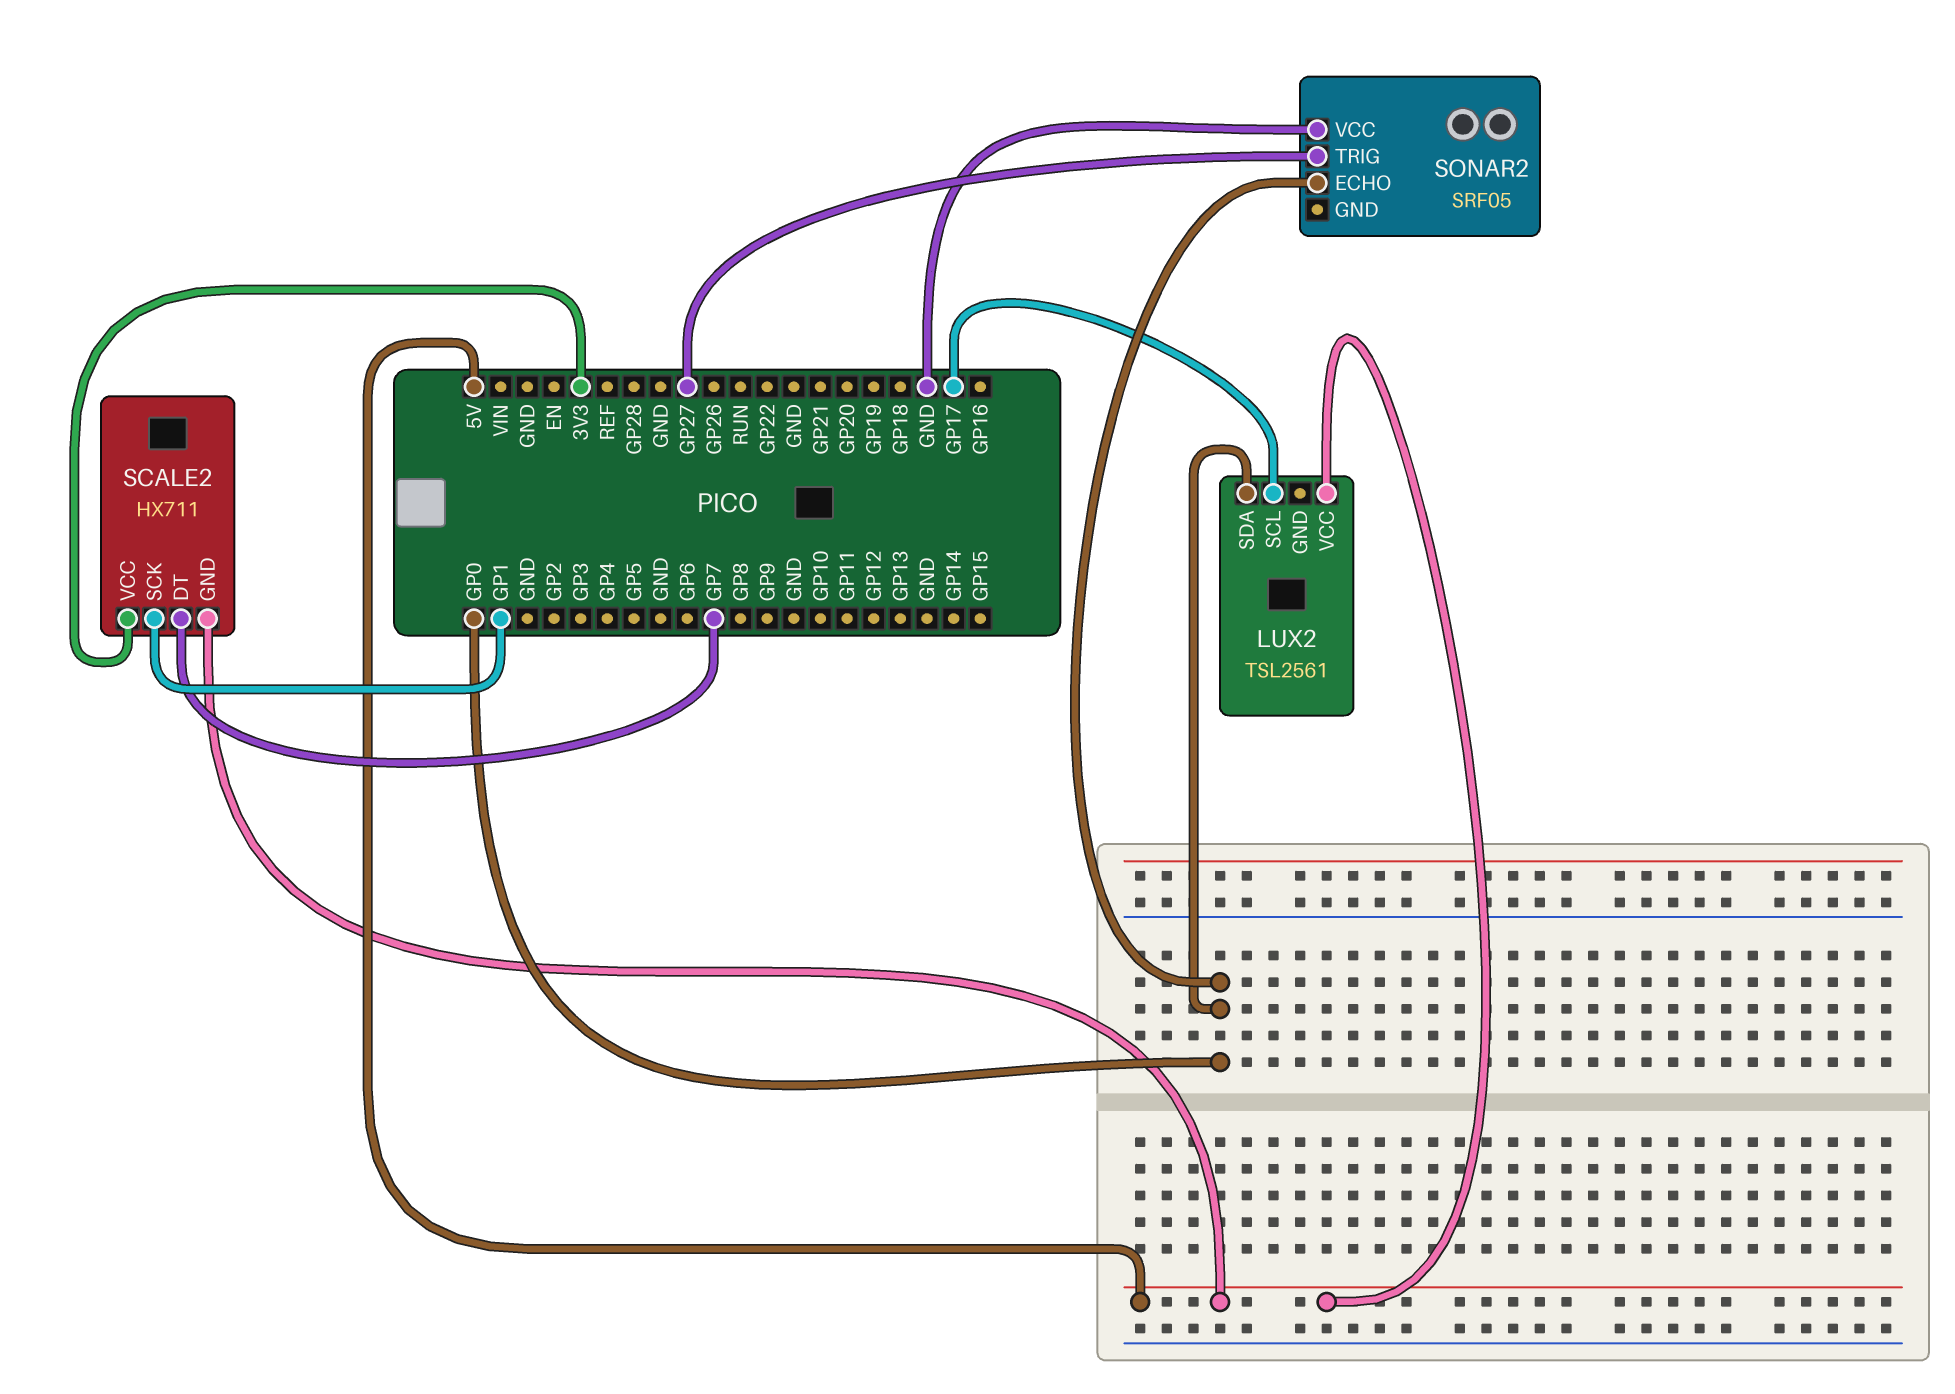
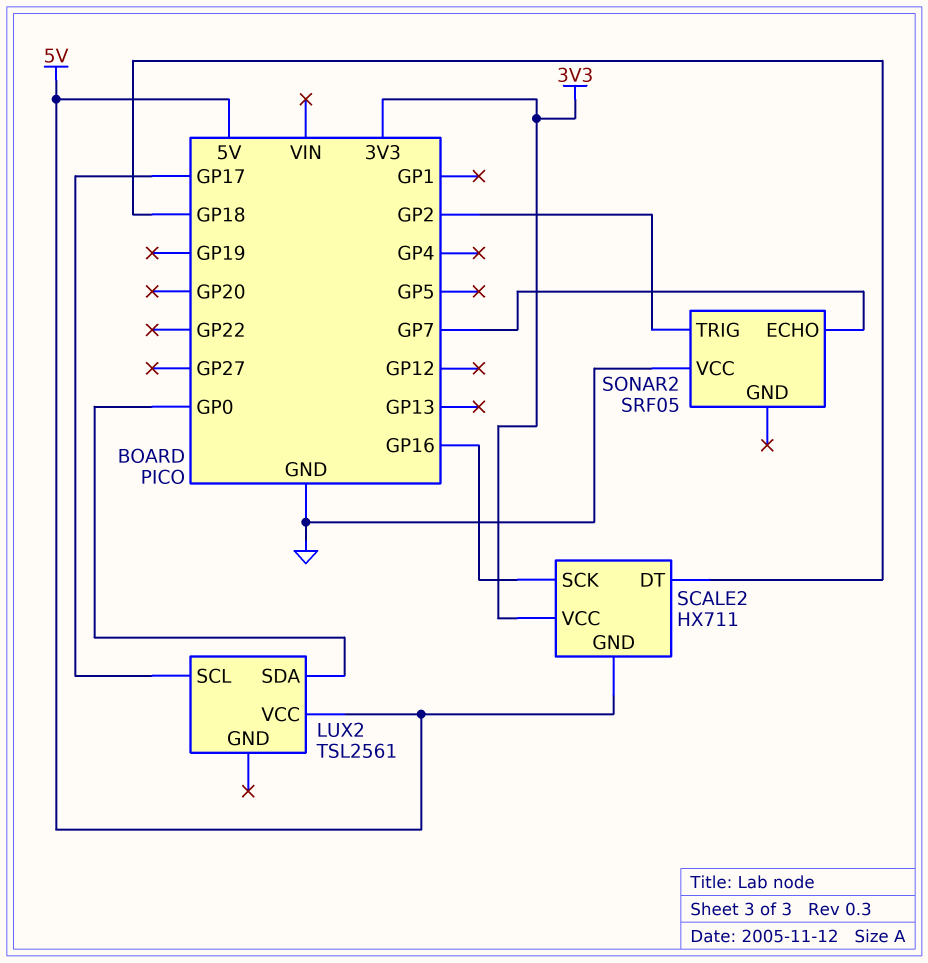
SCALE2 pin DT: GP7 -> GP18
SCALE2 pin SCK: GP1 -> GP16
SONAR2 pin ECHO: GP0 -> GP7
SONAR2 pin TRIG: GP27 -> GP2

